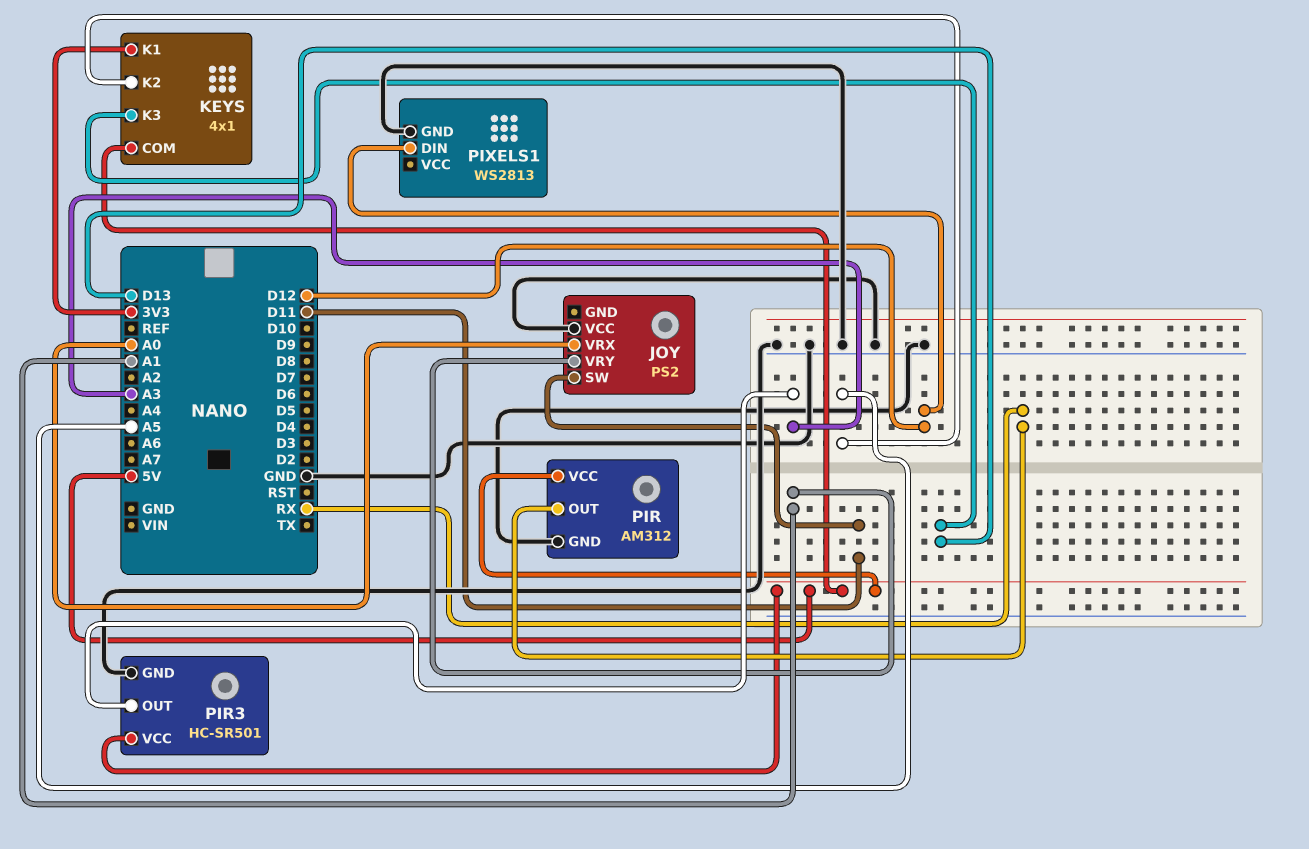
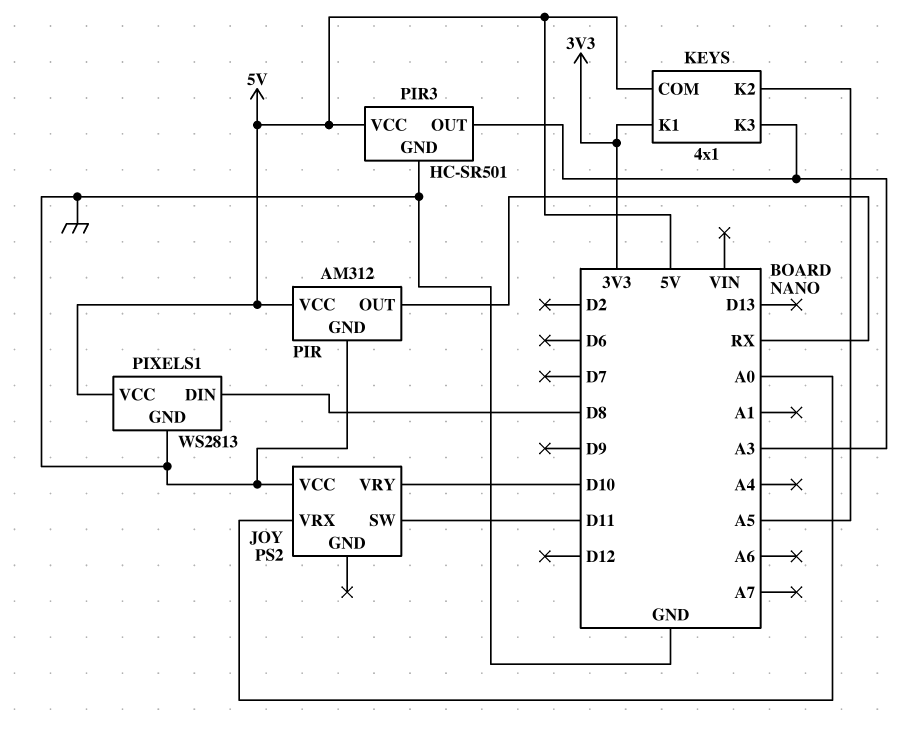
JOY pin VRY: A1 -> D10
KEYS pin K3: D13 -> A3
PIXELS1 pin DIN: D12 -> D8
PIXELS1 pin VCC: none -> 5V

